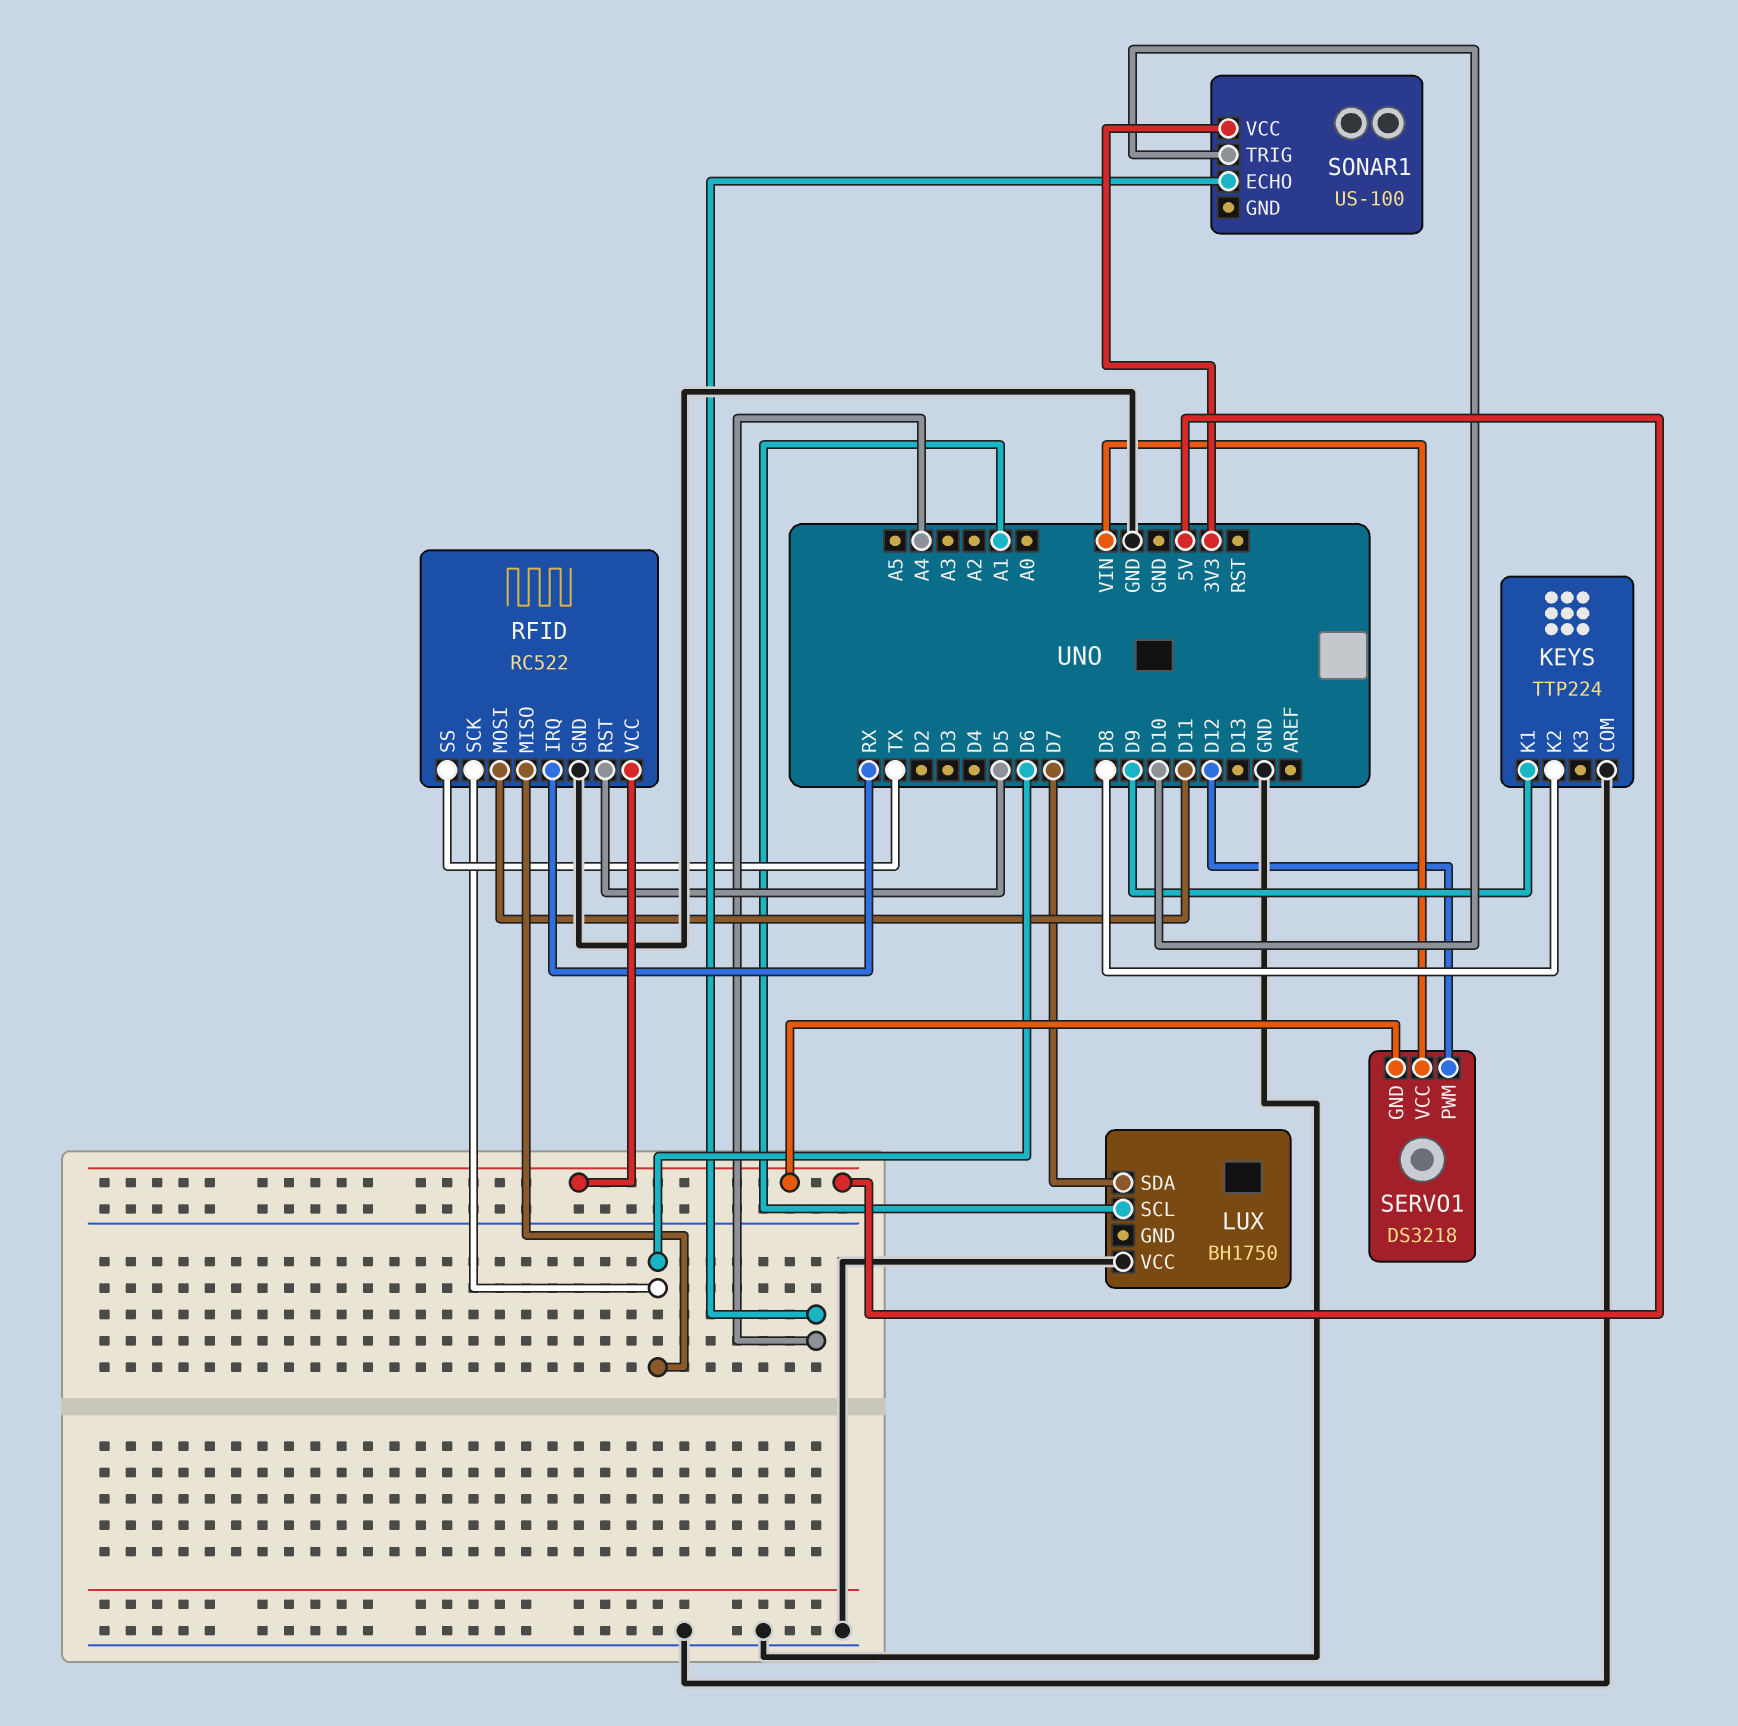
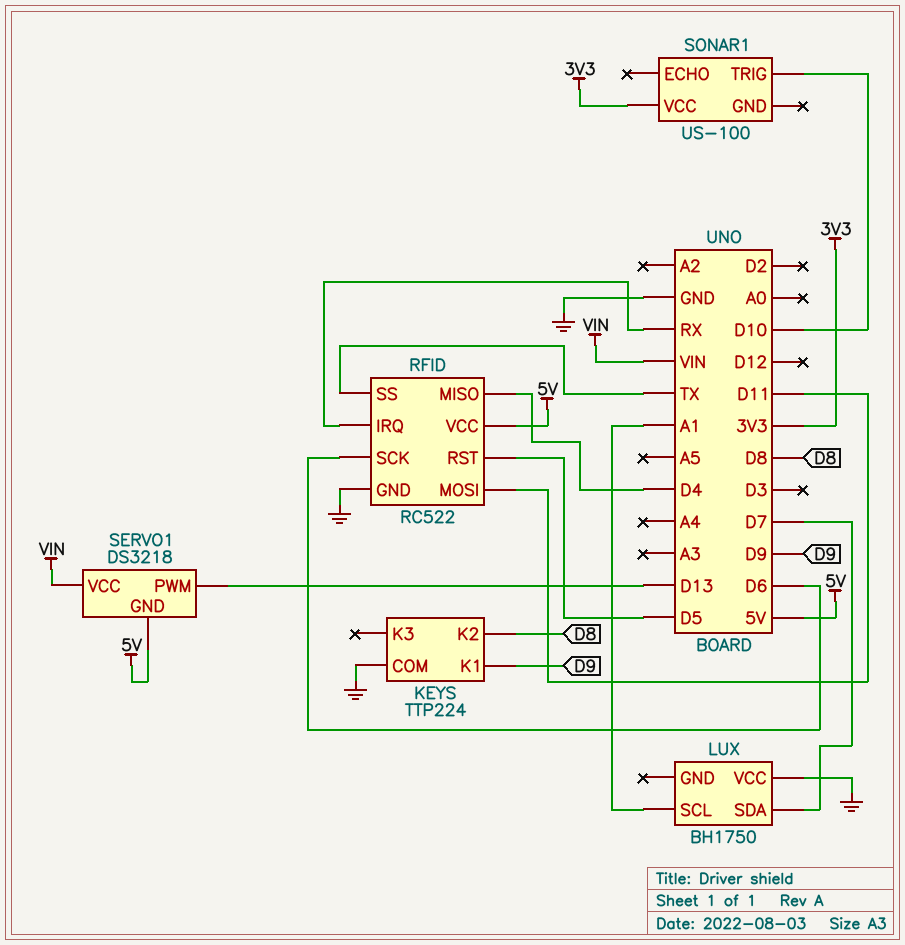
RFID pin MISO: D6 -> D4
SERVO1 pin PWM: D12 -> D13
SONAR1 pin ECHO: A4 -> none

